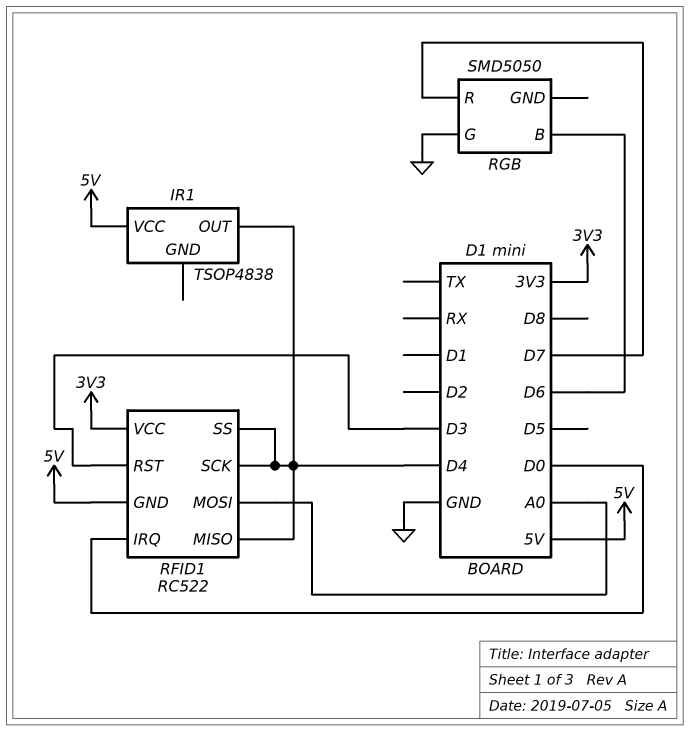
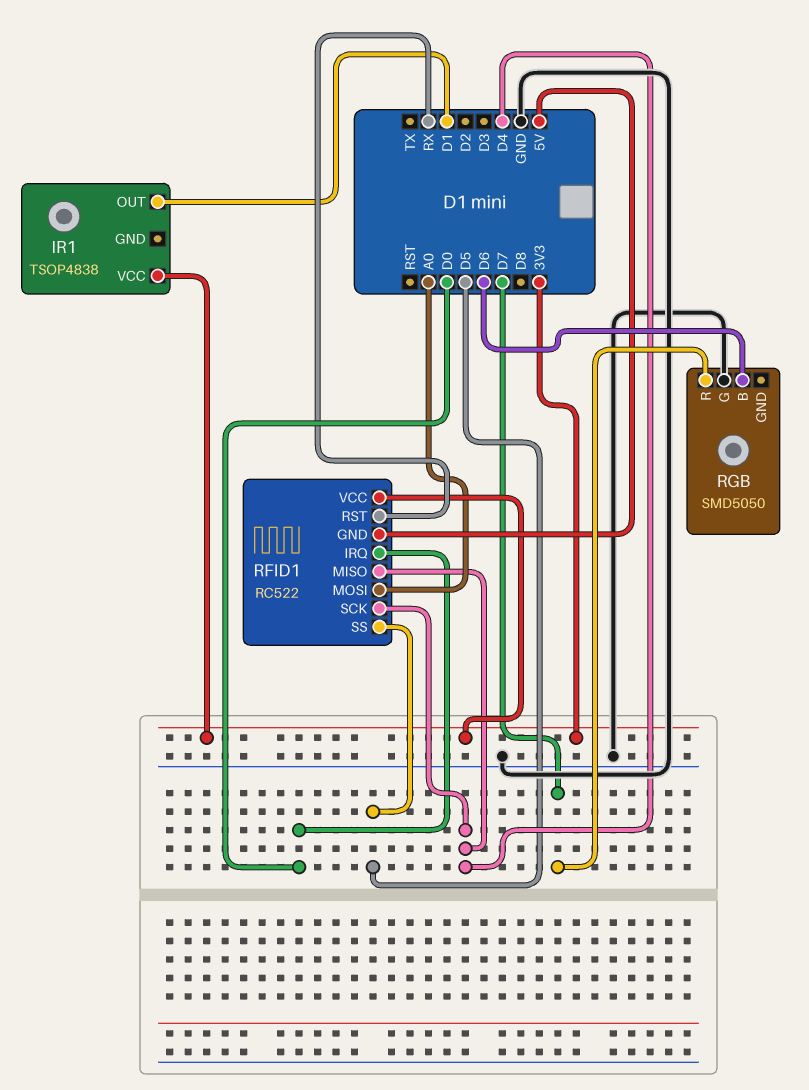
IR1 pin OUT: D4 -> D1
IR1 pin VCC: 5V -> 3V3
RFID1 pin RST: D3 -> RX
RFID1 pin SS: D4 -> D5

